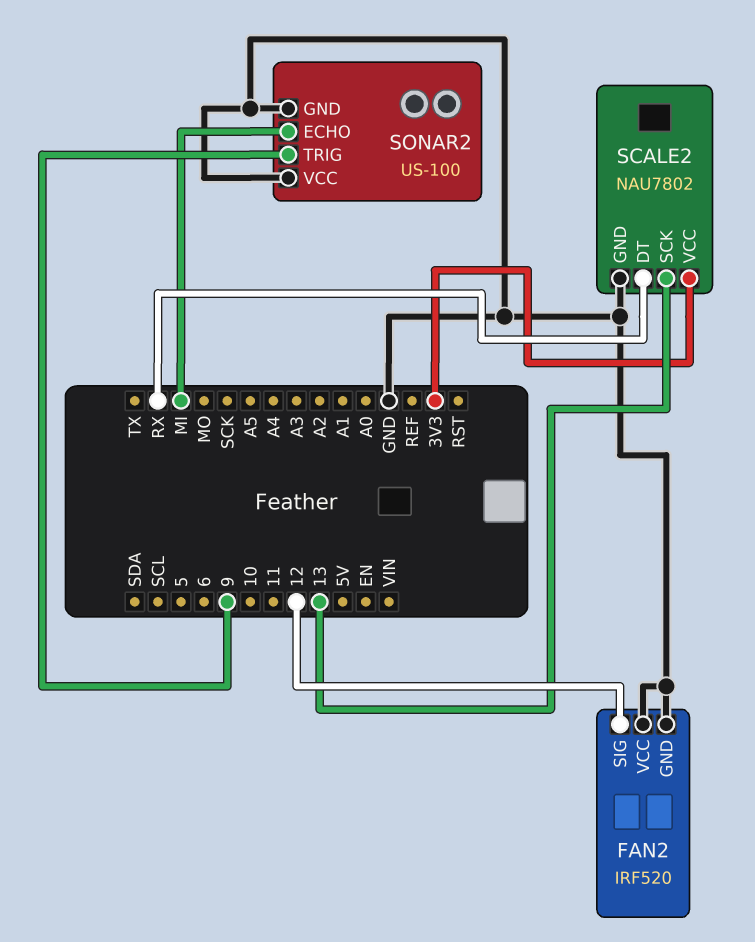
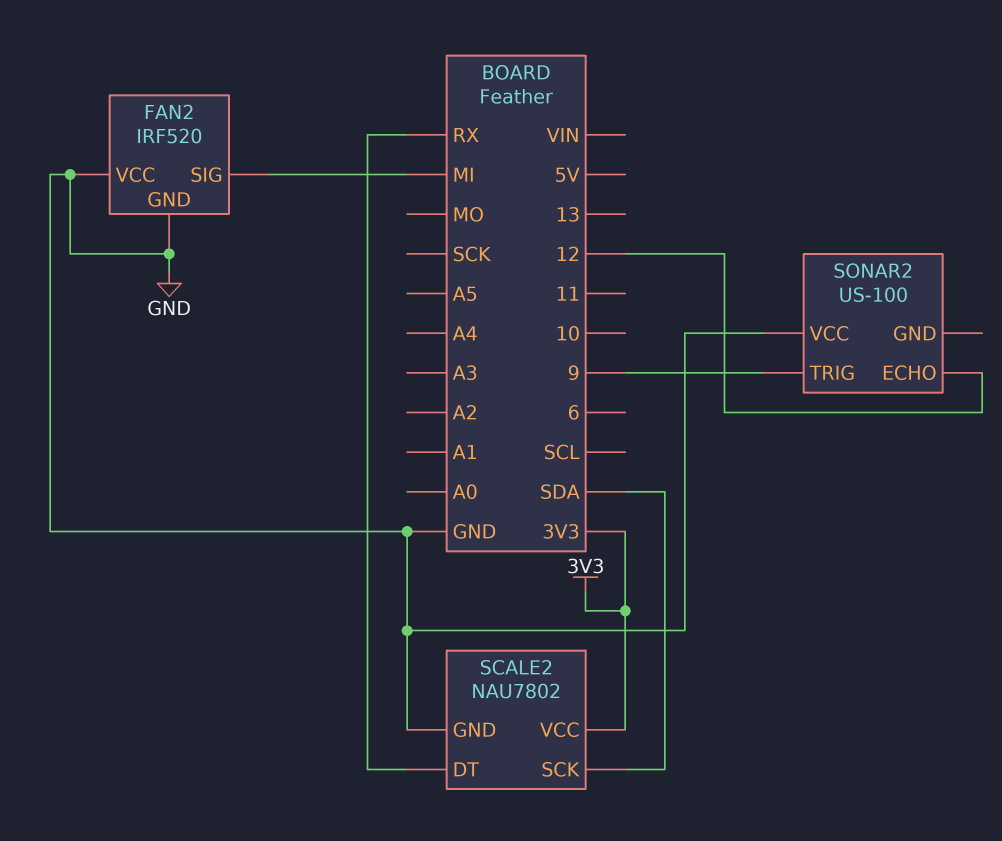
FAN2 pin SIG: 12 -> MI
SCALE2 pin SCK: 13 -> SDA
SONAR2 pin ECHO: MI -> 12
SONAR2 pin GND: GND -> none

